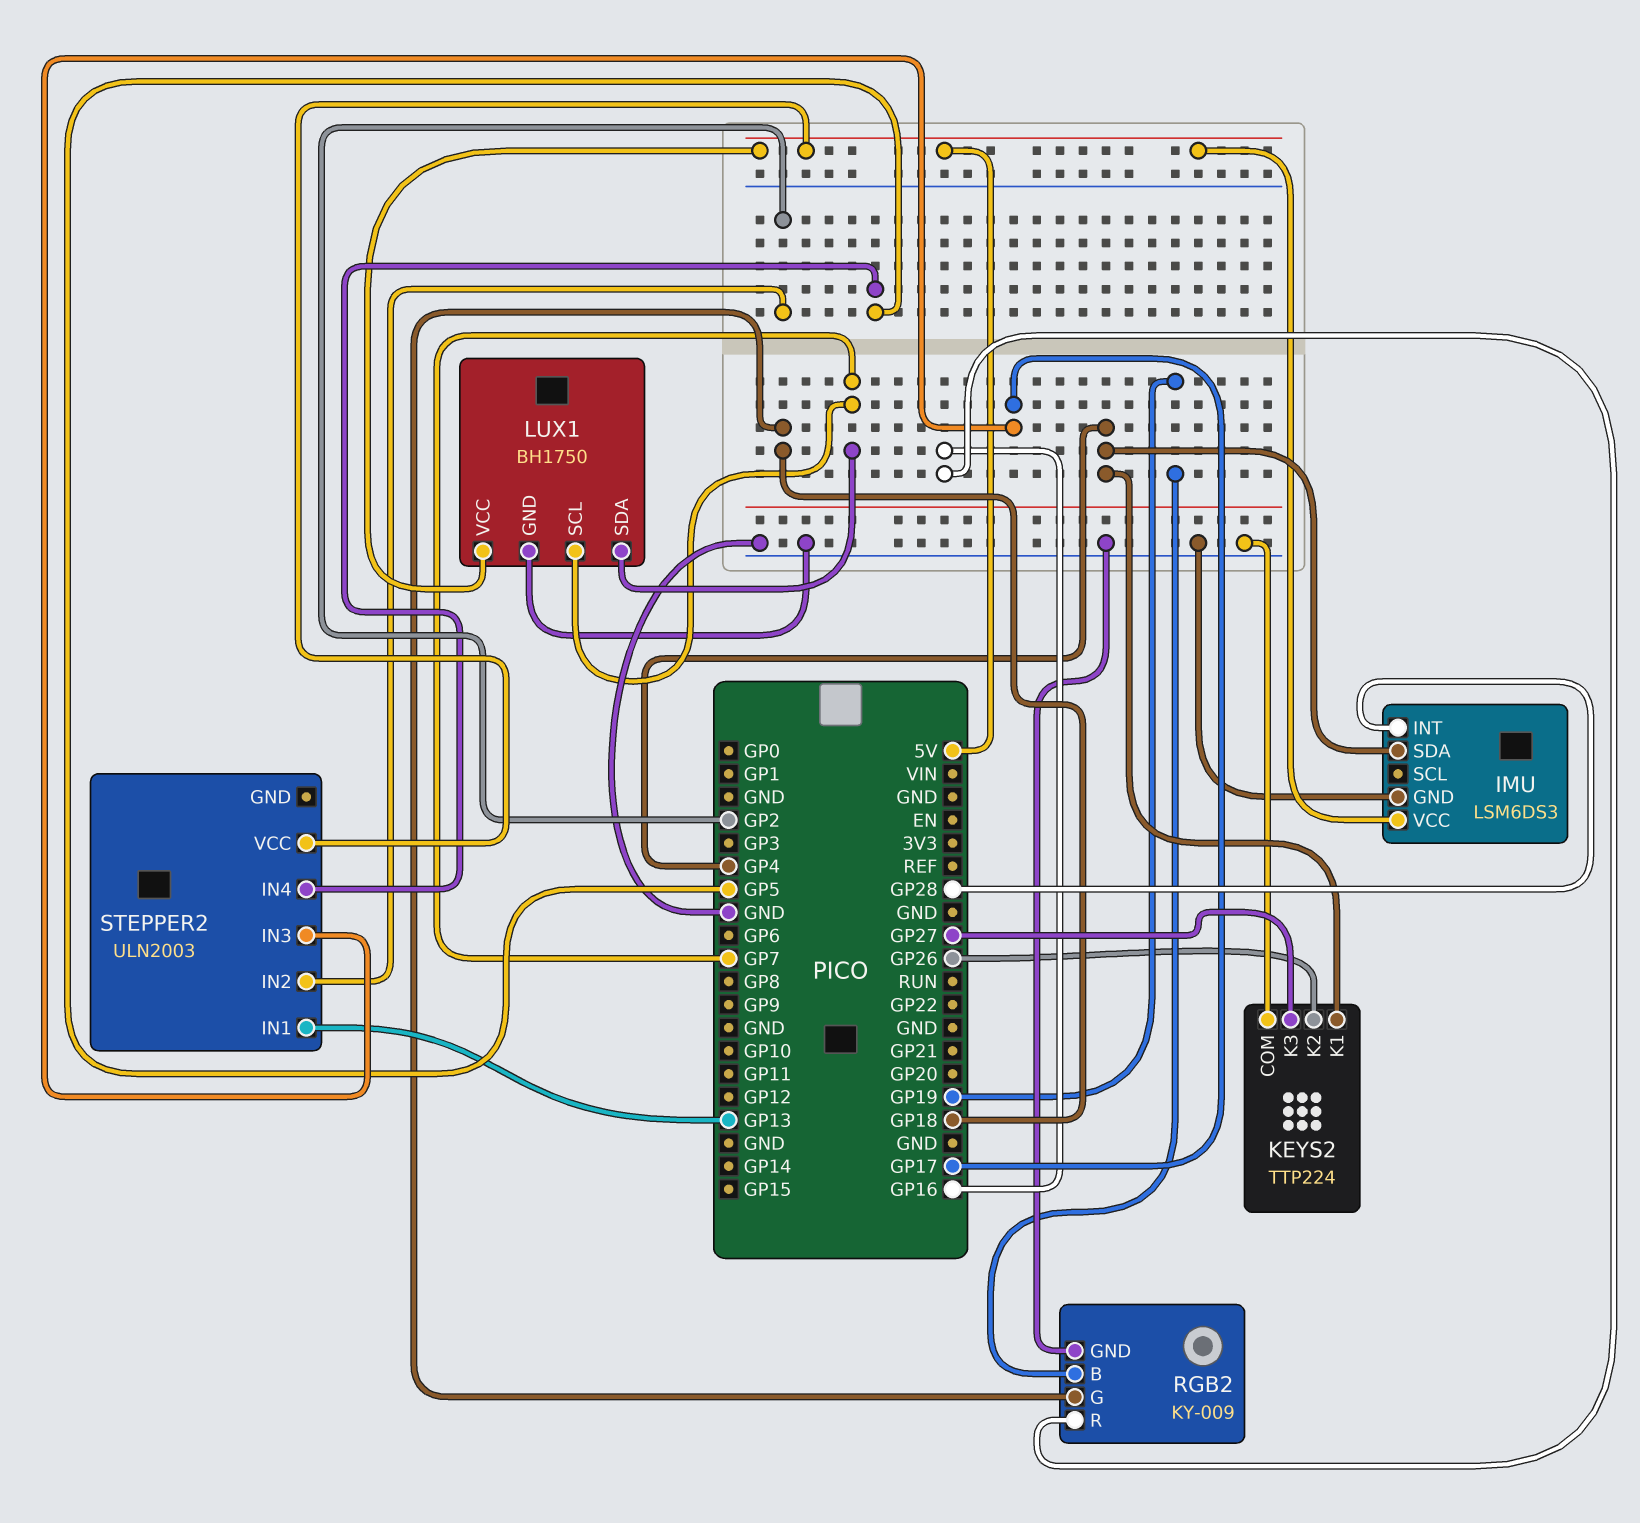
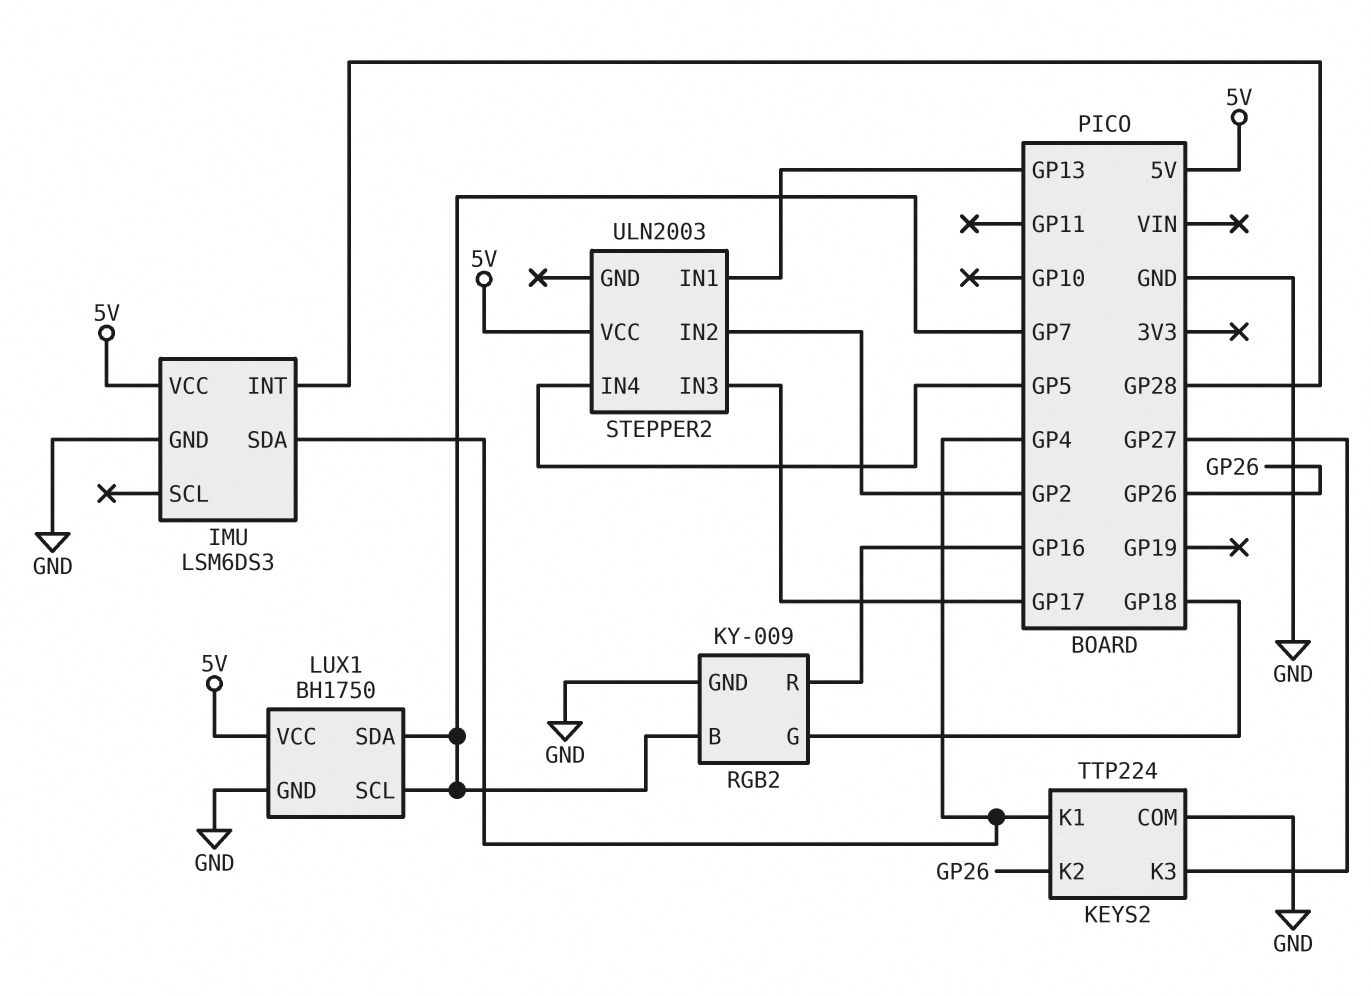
RGB2 pin B: GP19 -> GP7

